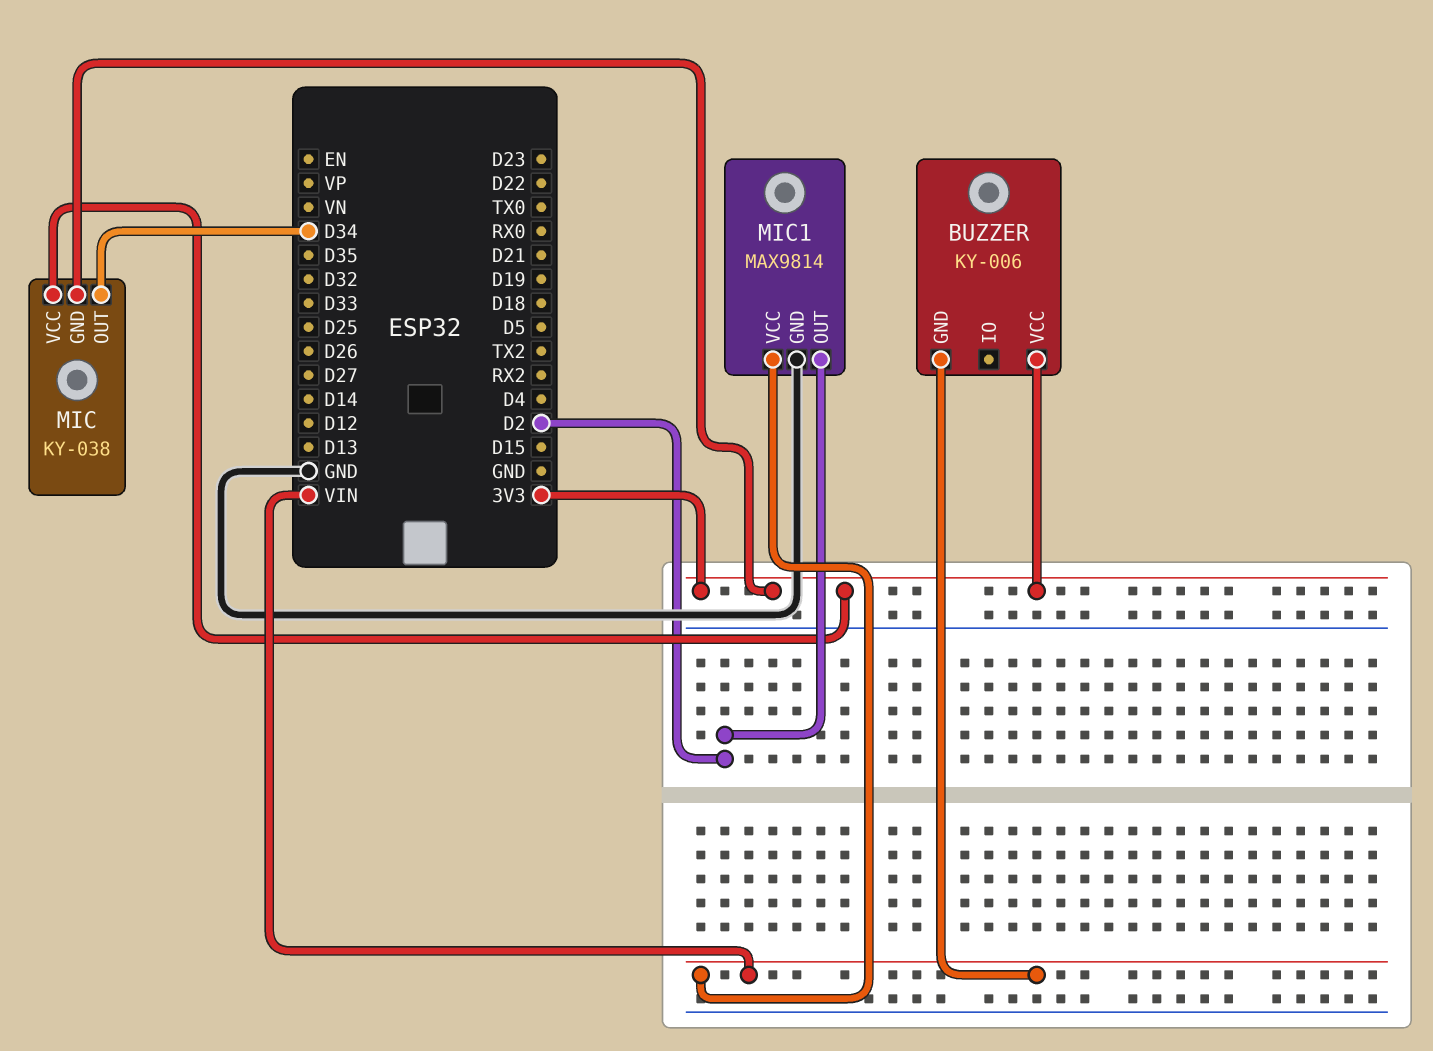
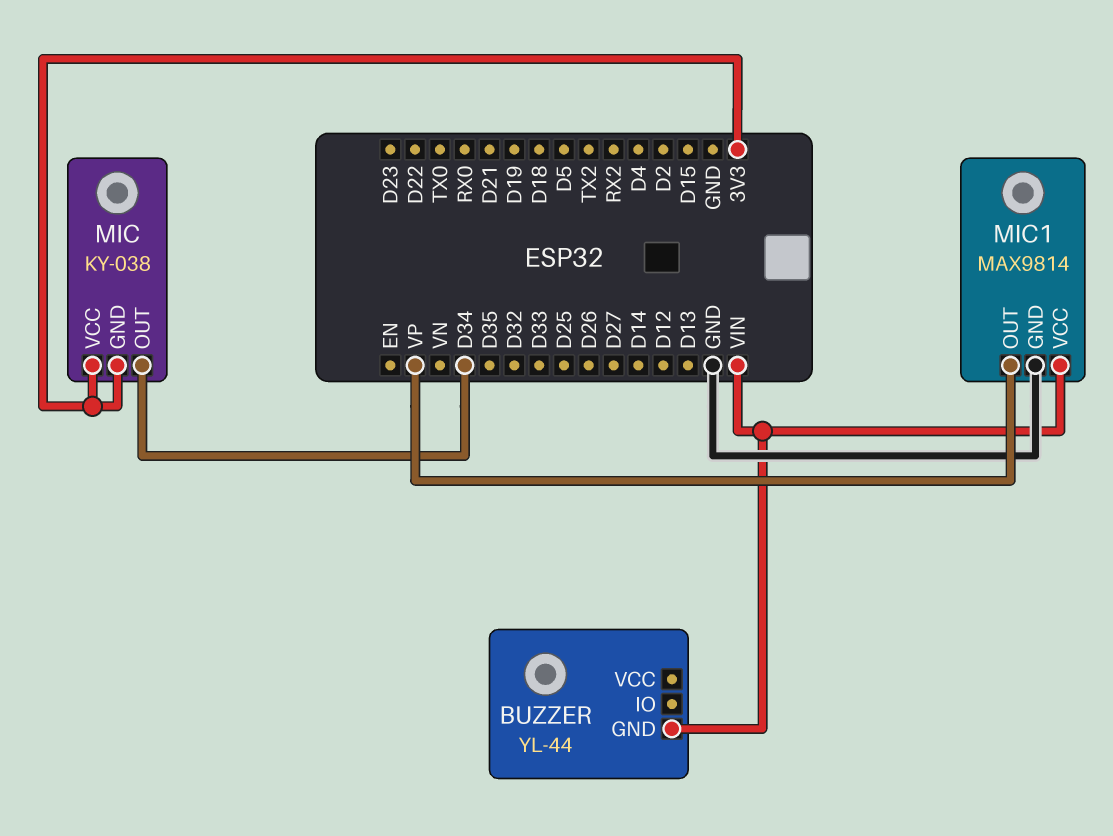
BUZZER: KY-006 -> YL-44
BUZZER pin VCC: 3V3 -> none
MIC1 pin OUT: D2 -> VP

